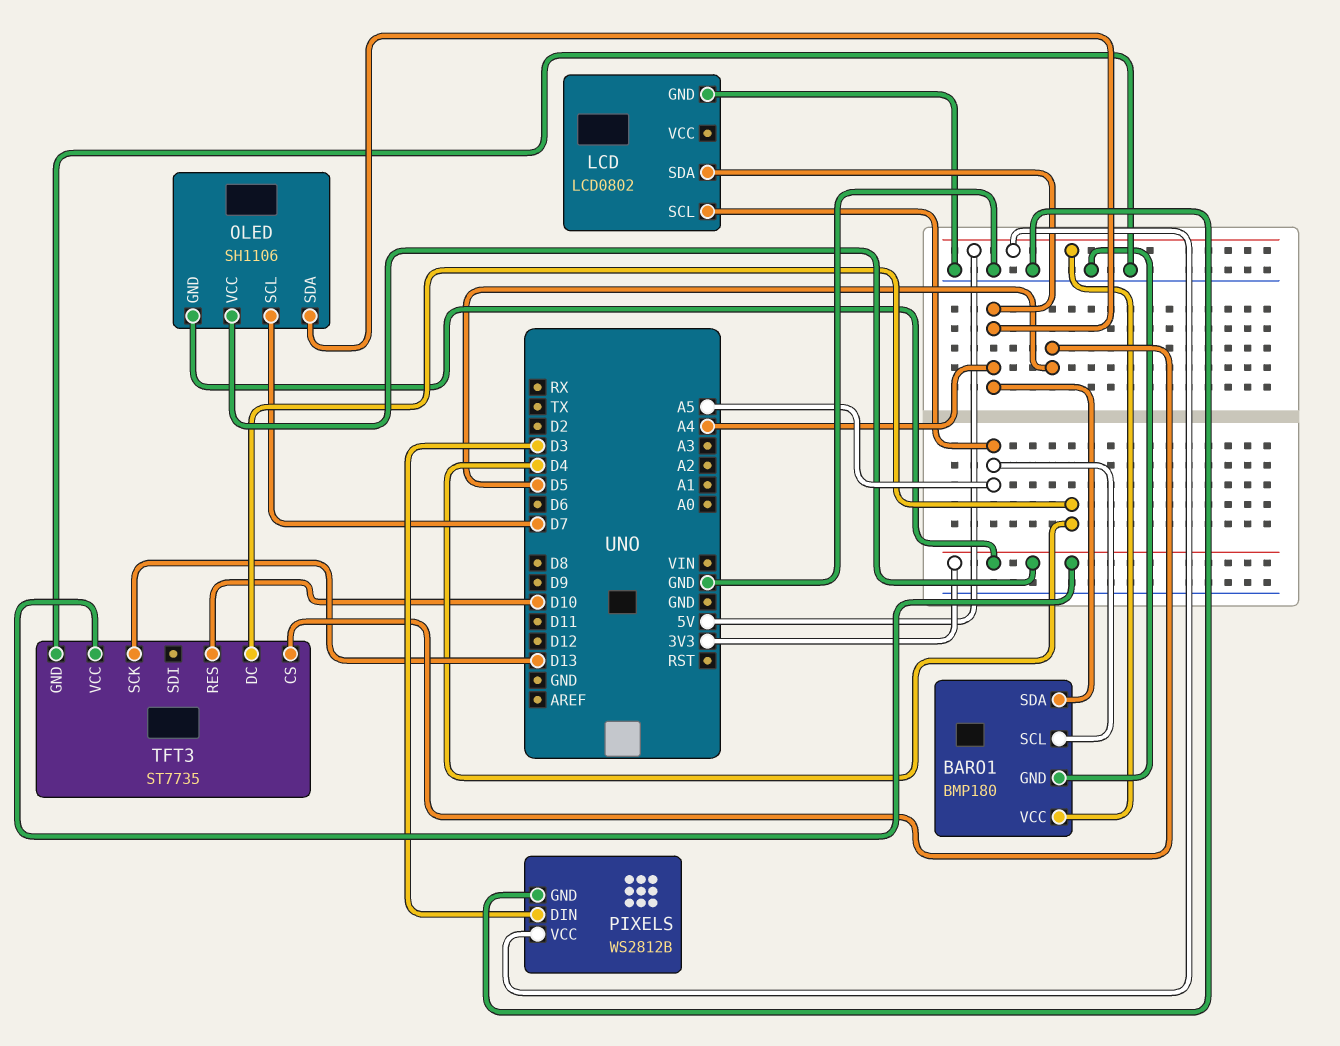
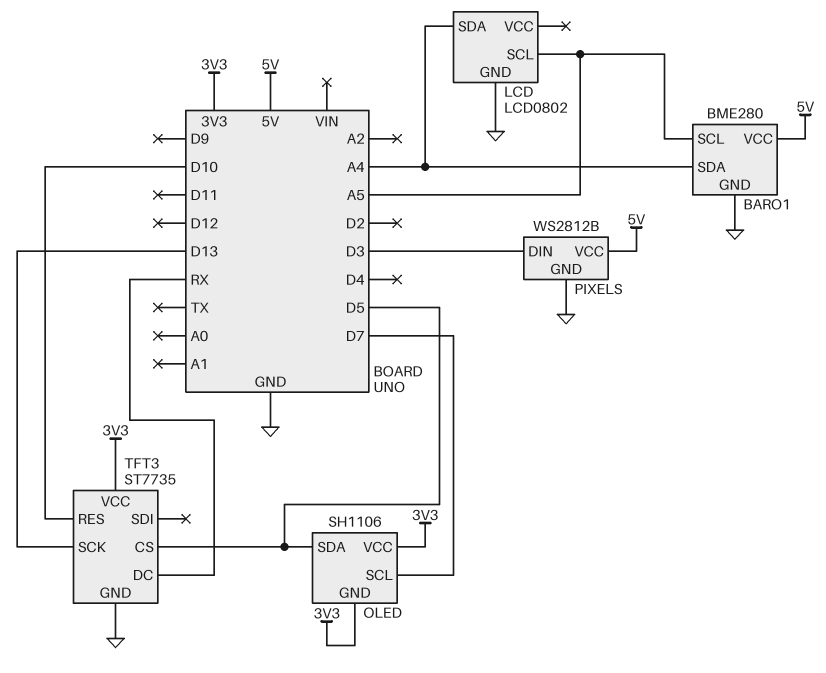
BARO1: BMP180 -> BME280
OLED pin SDA: A4 -> D5
TFT3 pin DC: D4 -> RX

